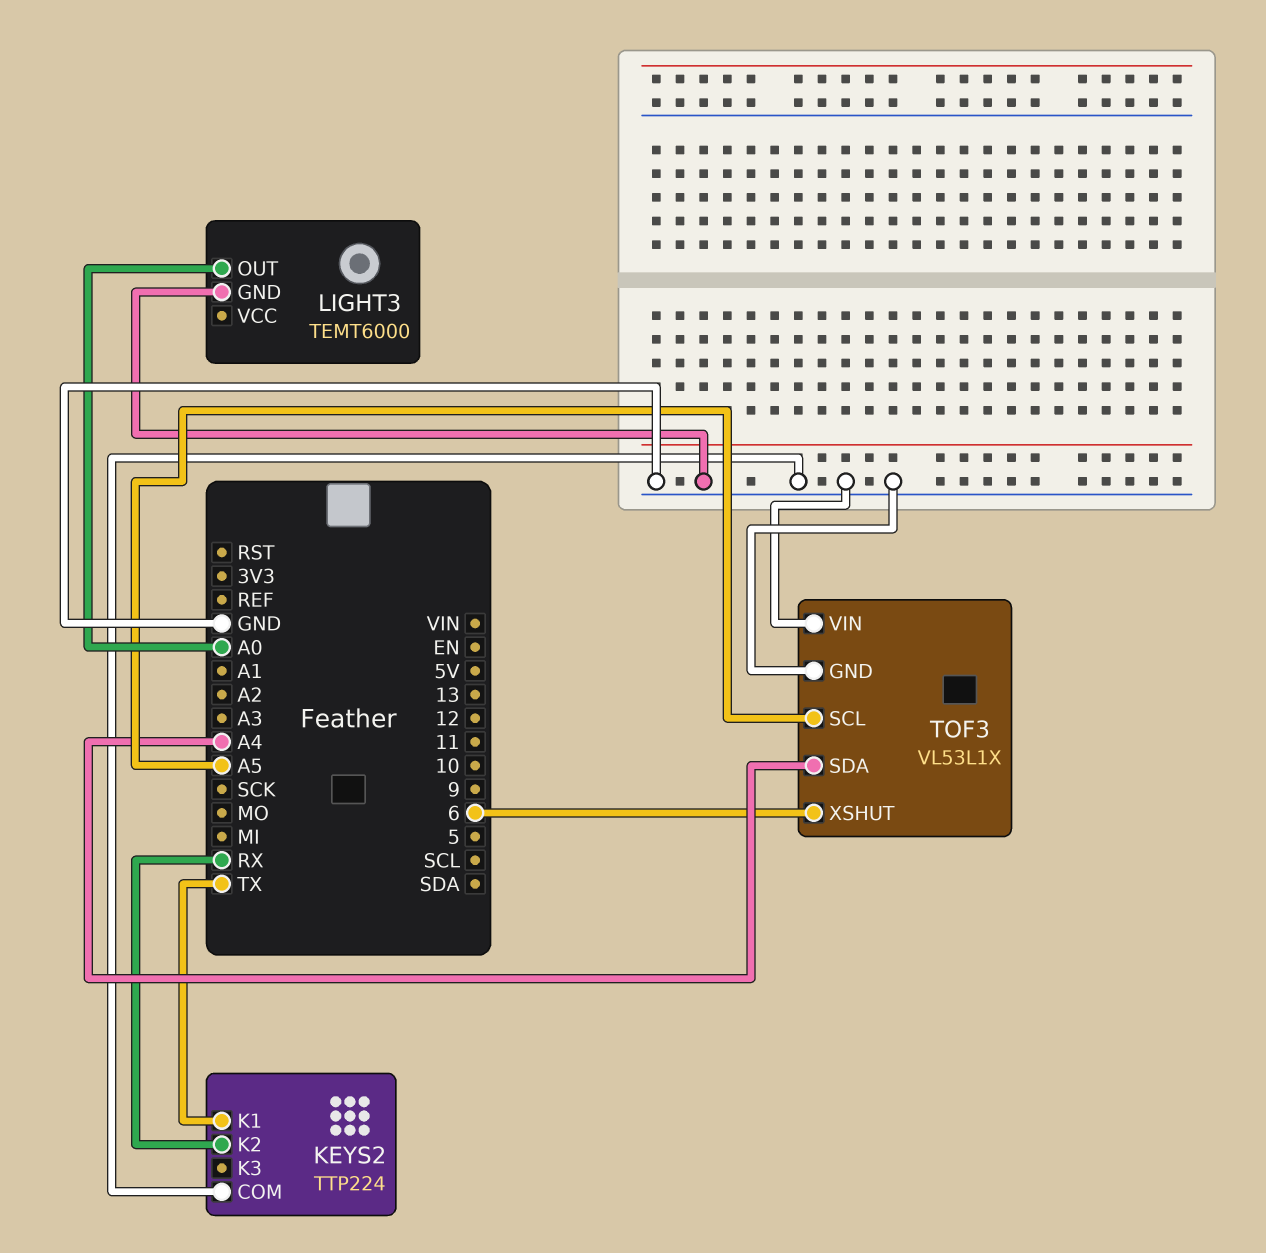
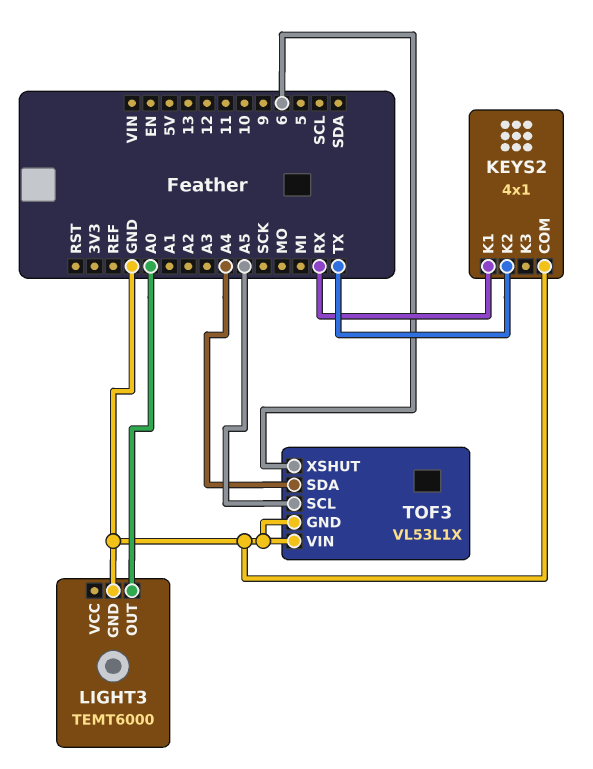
KEYS2: TTP224 -> 4x1
KEYS2 pin K1: TX -> RX
KEYS2 pin K2: RX -> TX

